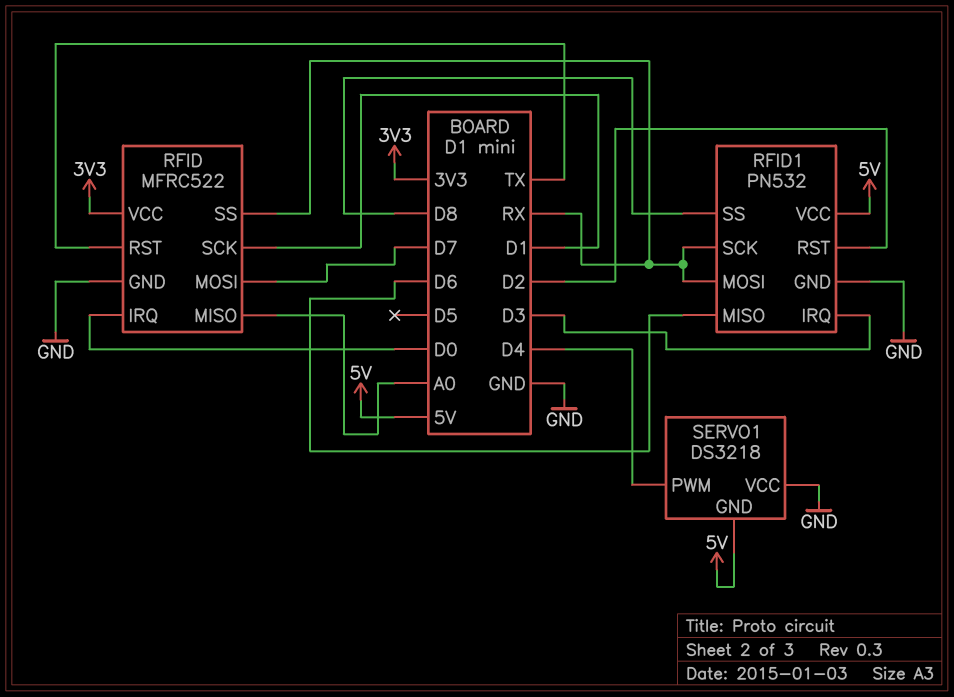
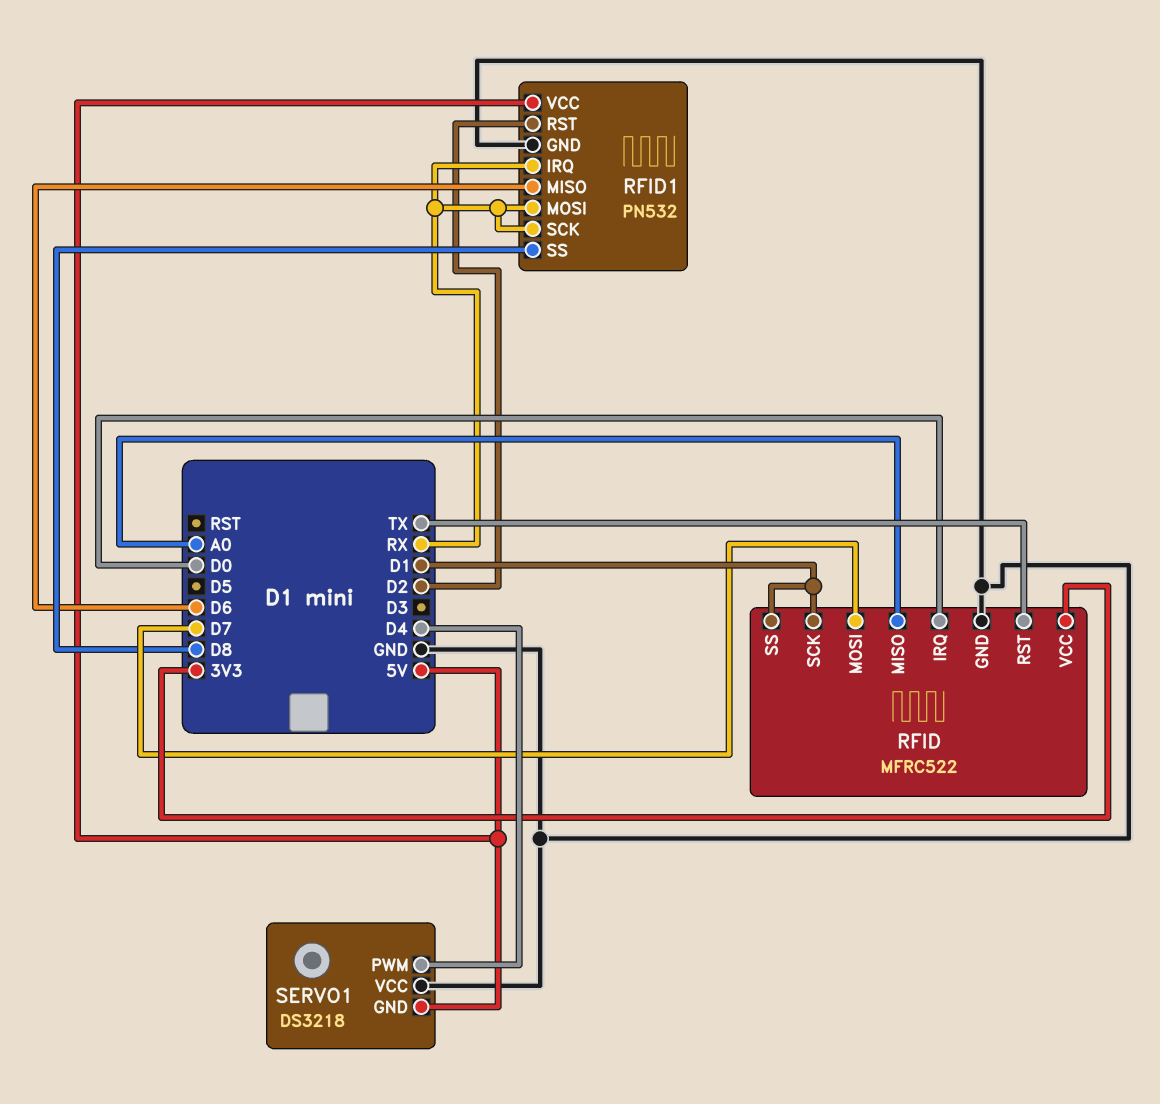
RFID pin SS: RX -> D1
RFID1 pin IRQ: D3 -> RX

